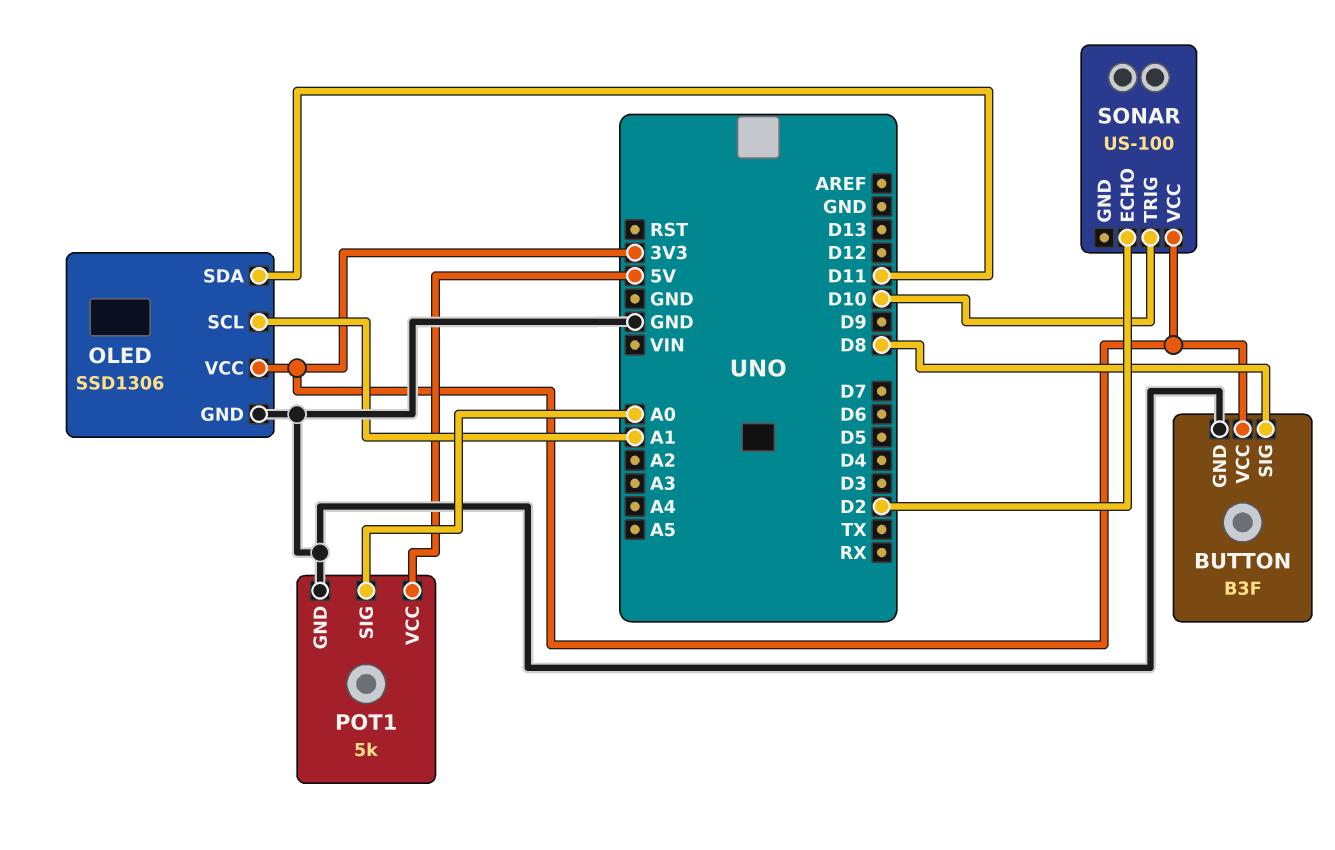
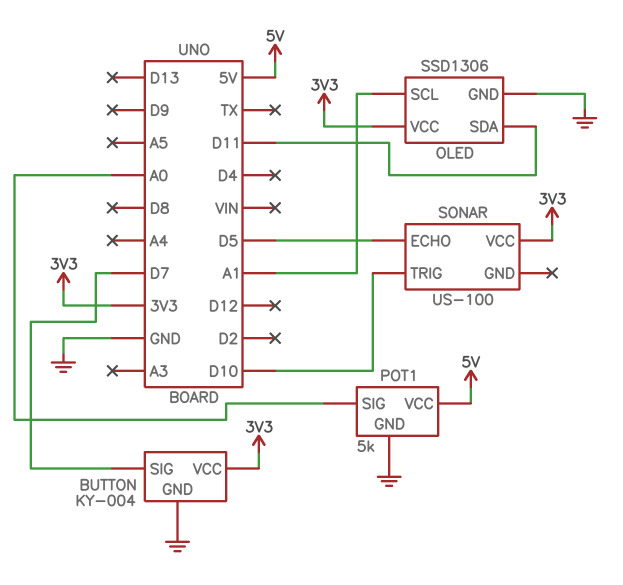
BUTTON: B3F -> KY-004
BUTTON pin SIG: D8 -> D7
SONAR pin ECHO: D2 -> D5

